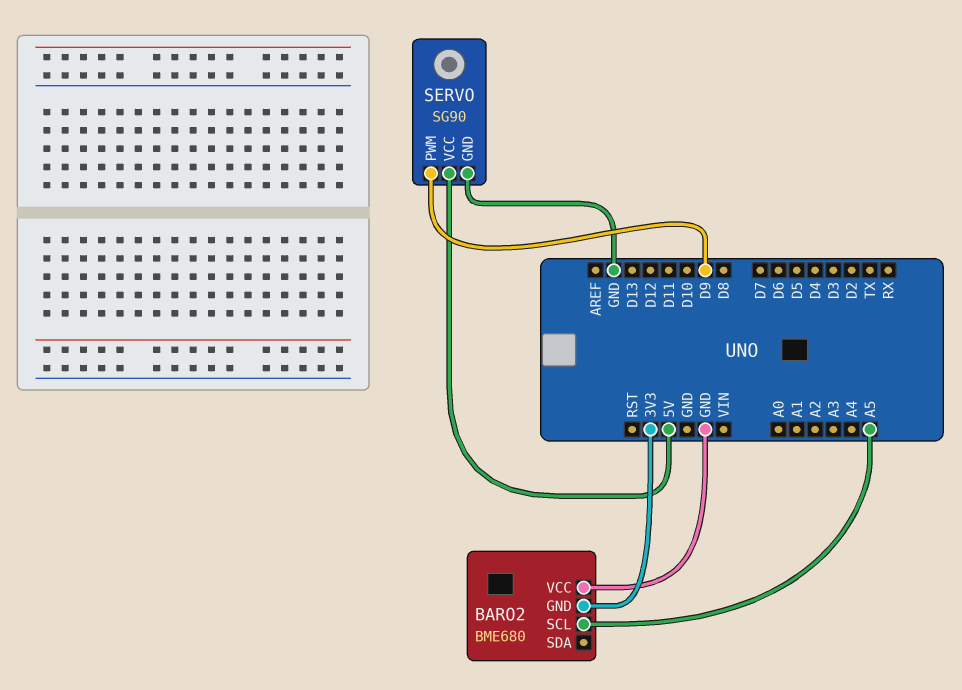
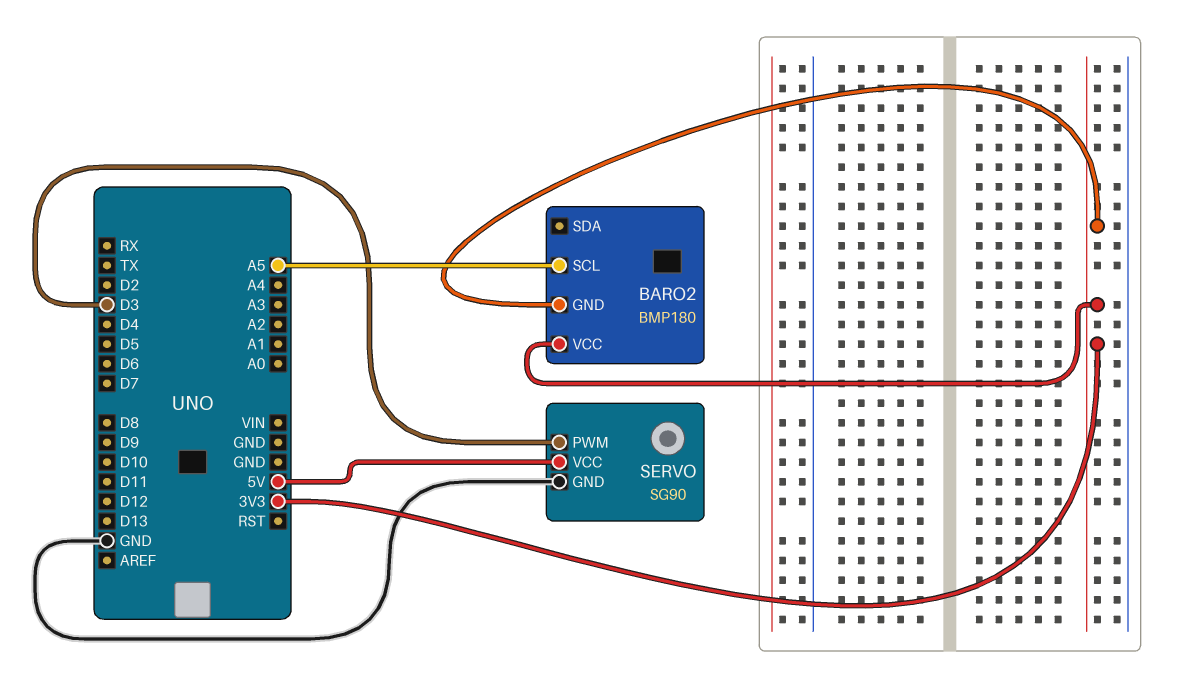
BARO2: BME680 -> BMP180
BARO2 pin VCC: GND -> 3V3
SERVO pin PWM: D9 -> D3

